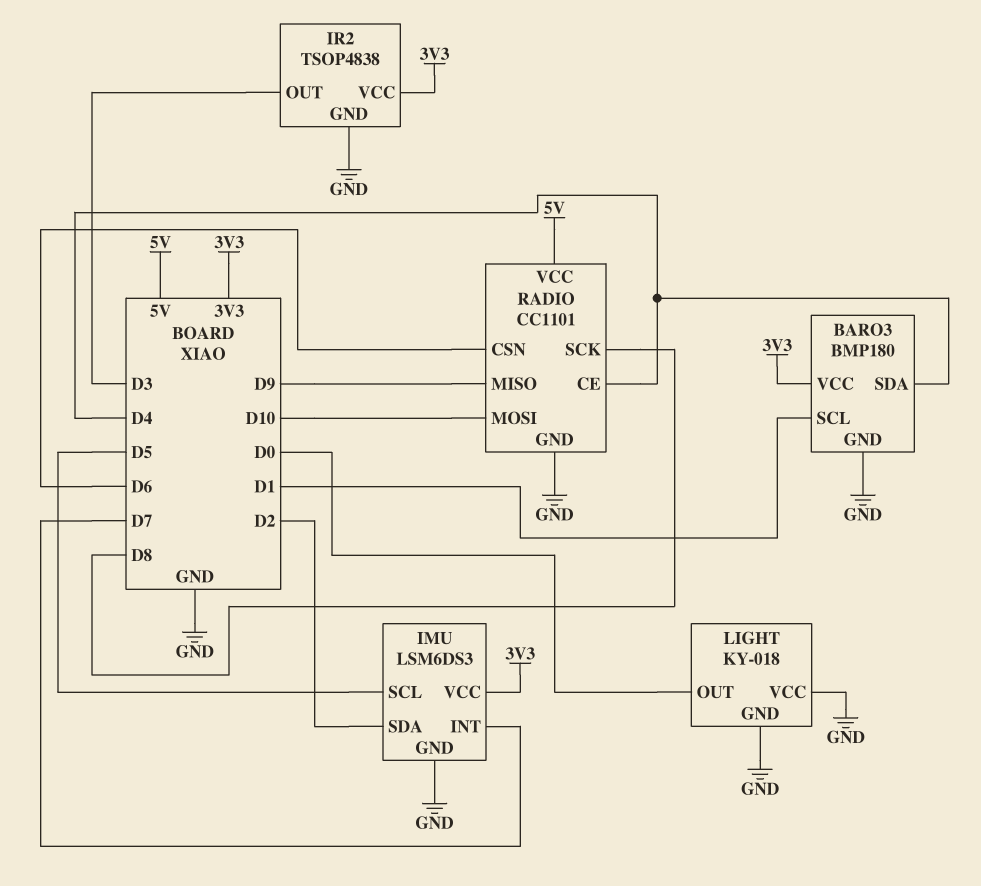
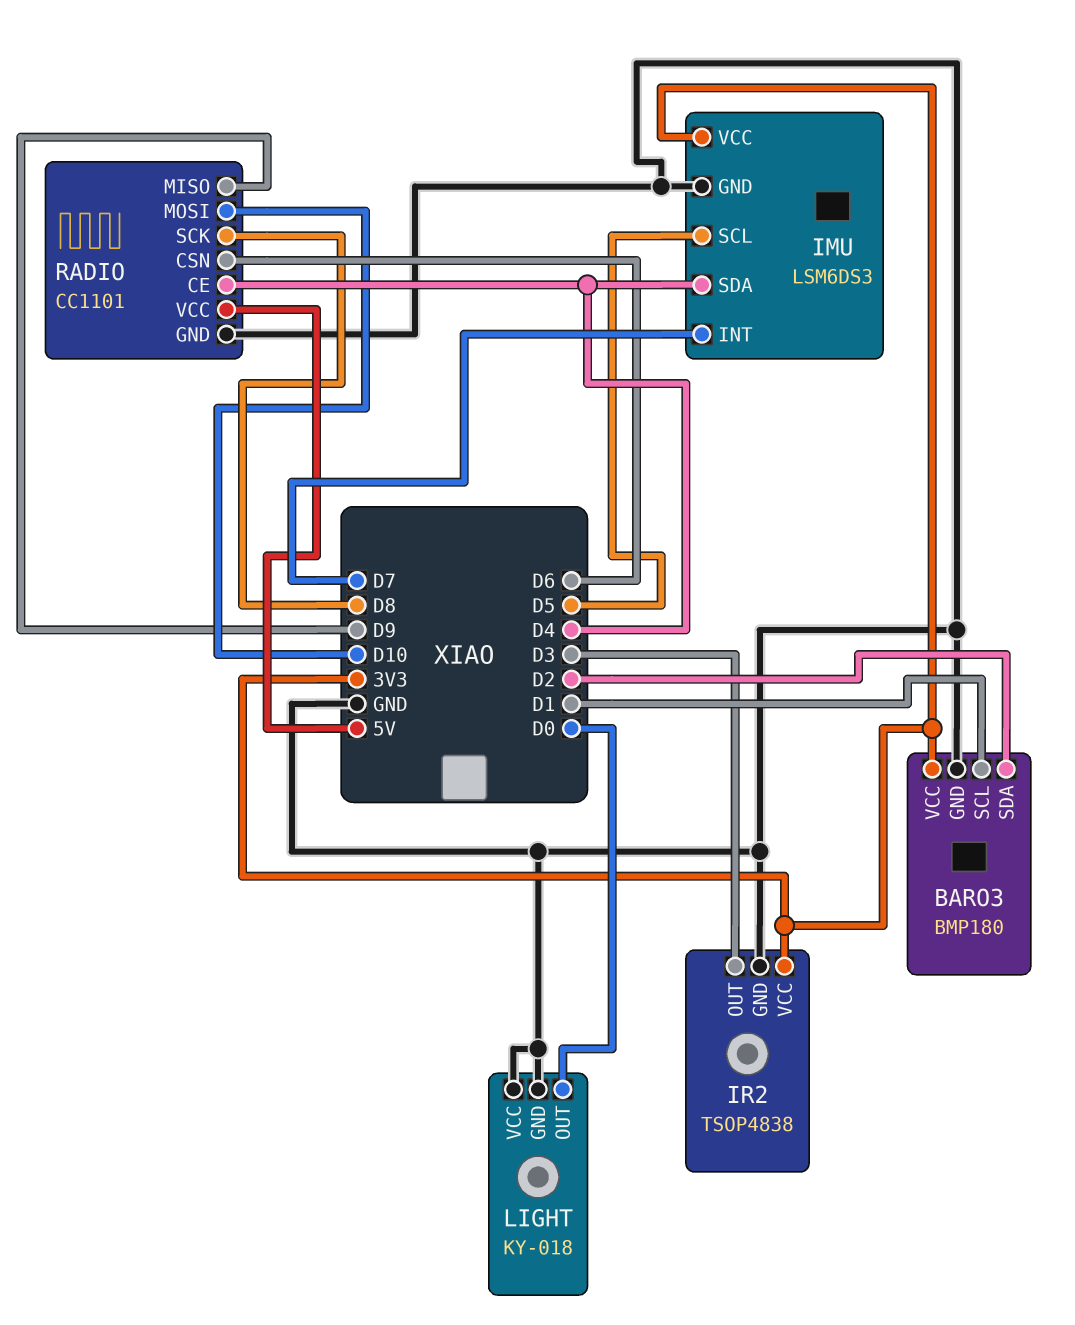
BARO3 pin SDA: D4 -> D2
IMU pin SDA: D2 -> D4

